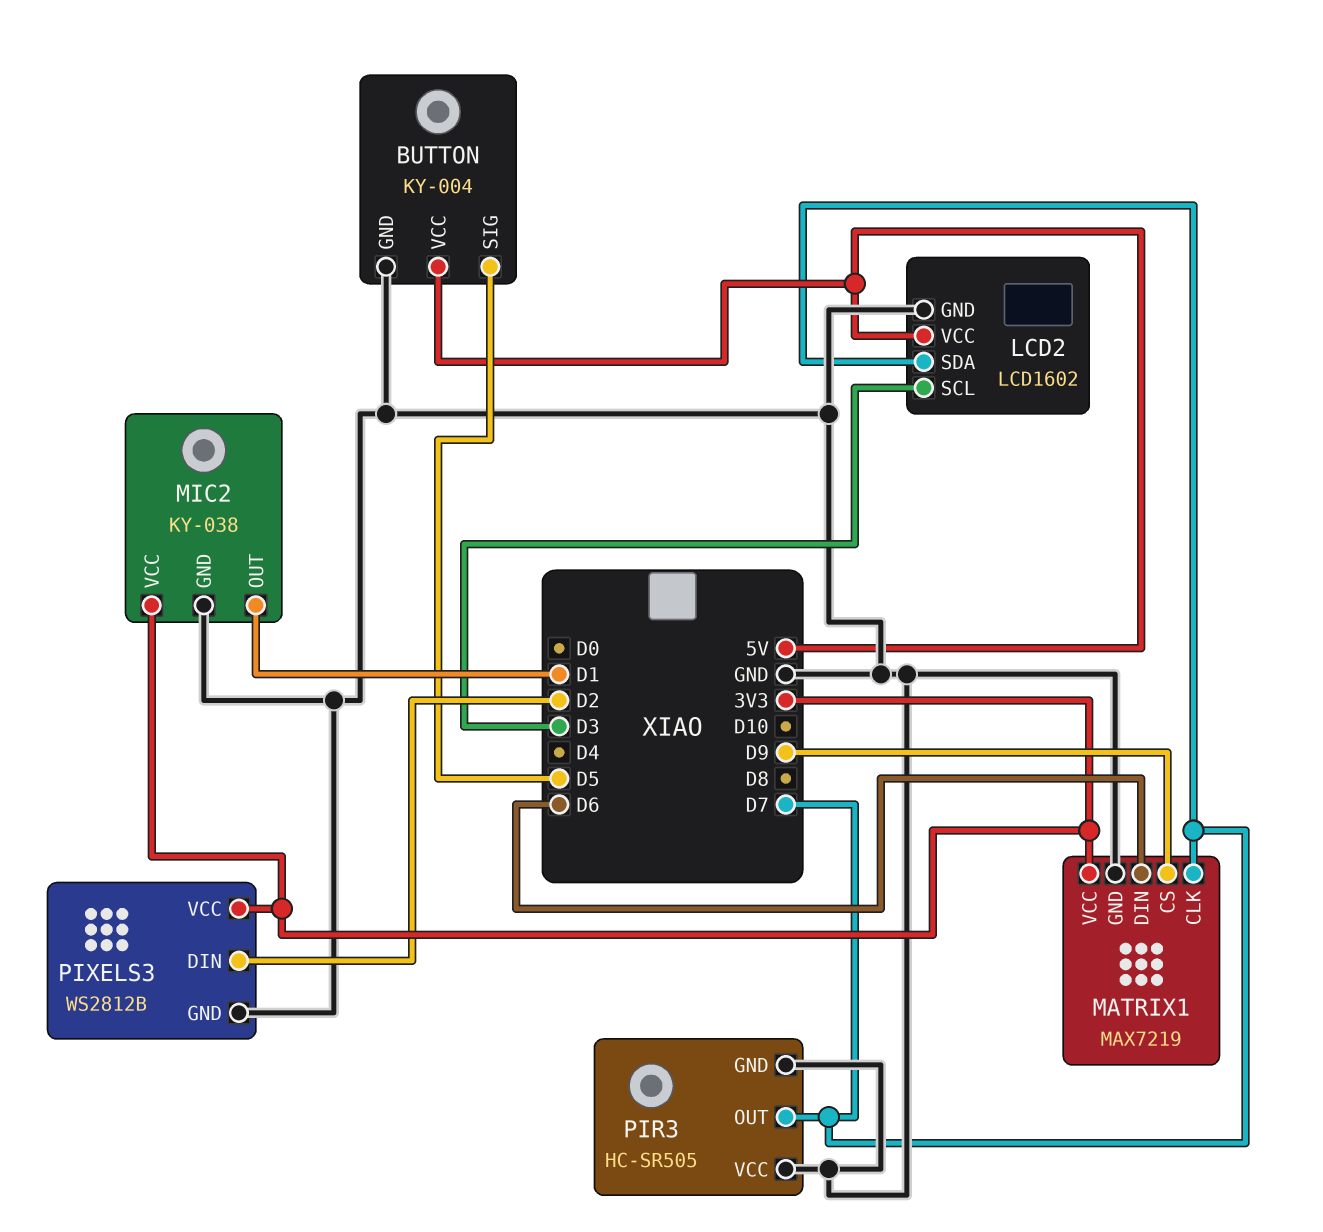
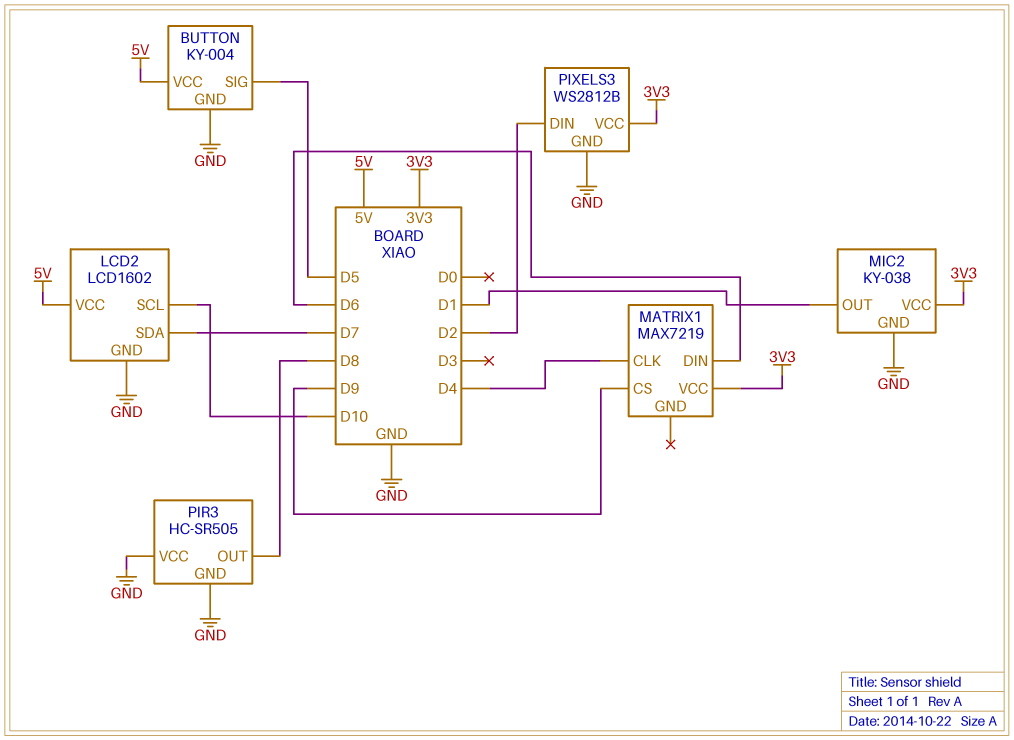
LCD2 pin SCL: D3 -> D10
MATRIX1 pin CLK: D7 -> D4
MATRIX1 pin GND: GND -> none
PIR3 pin OUT: D7 -> D8

